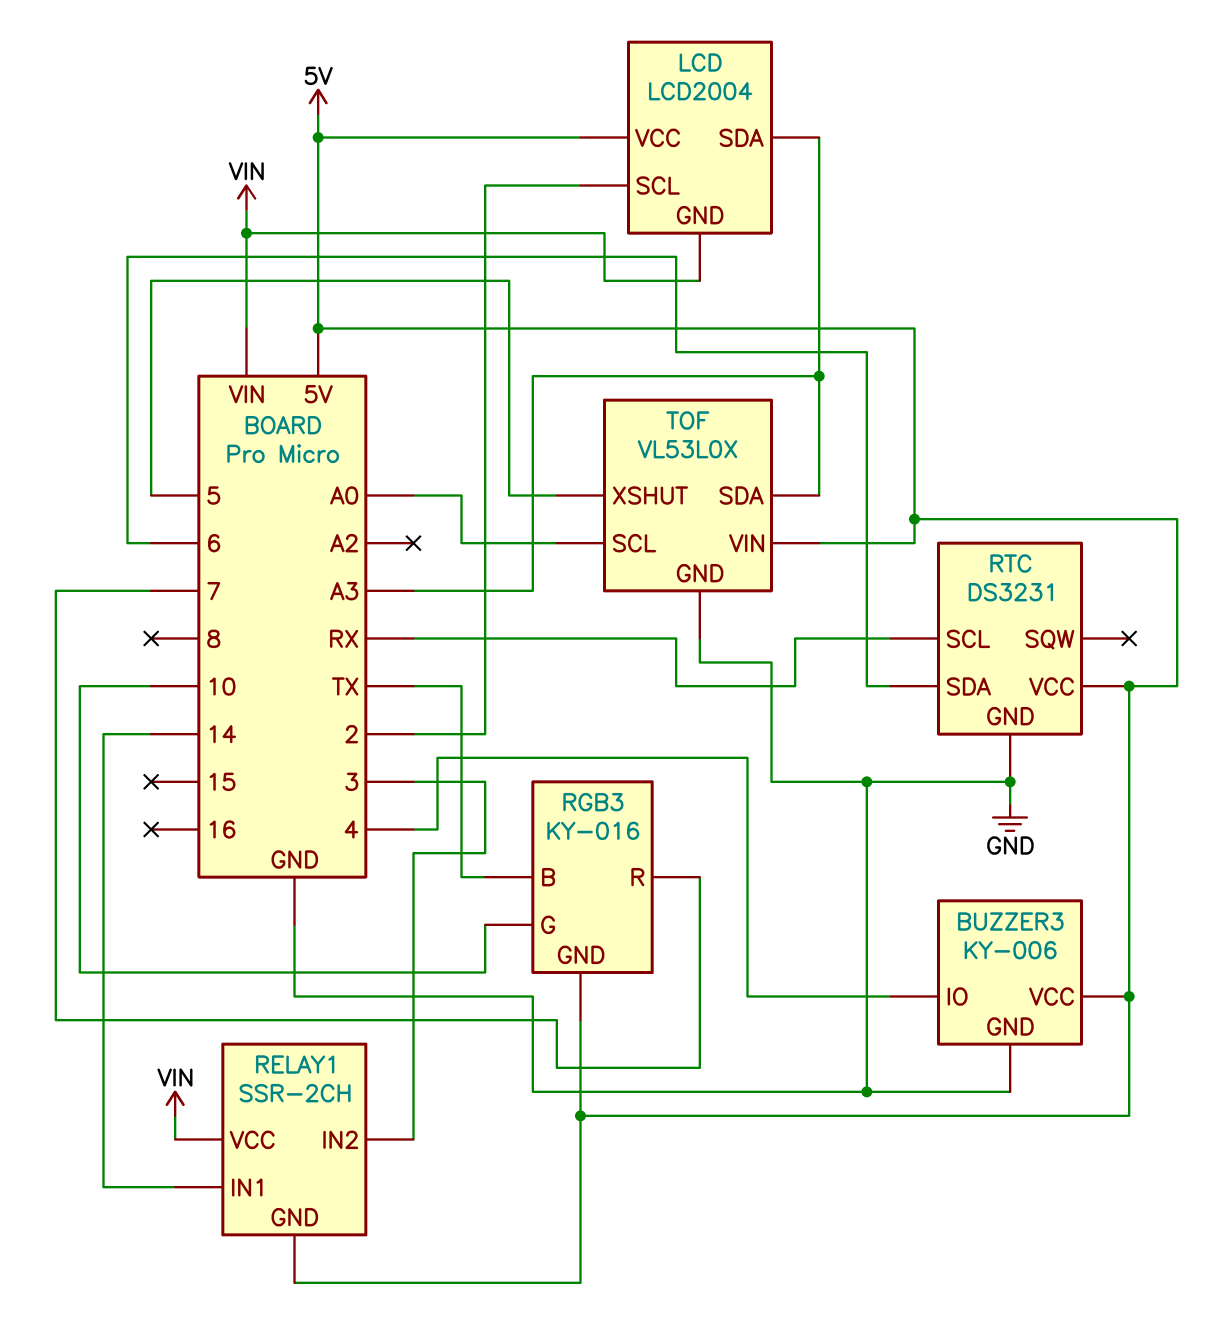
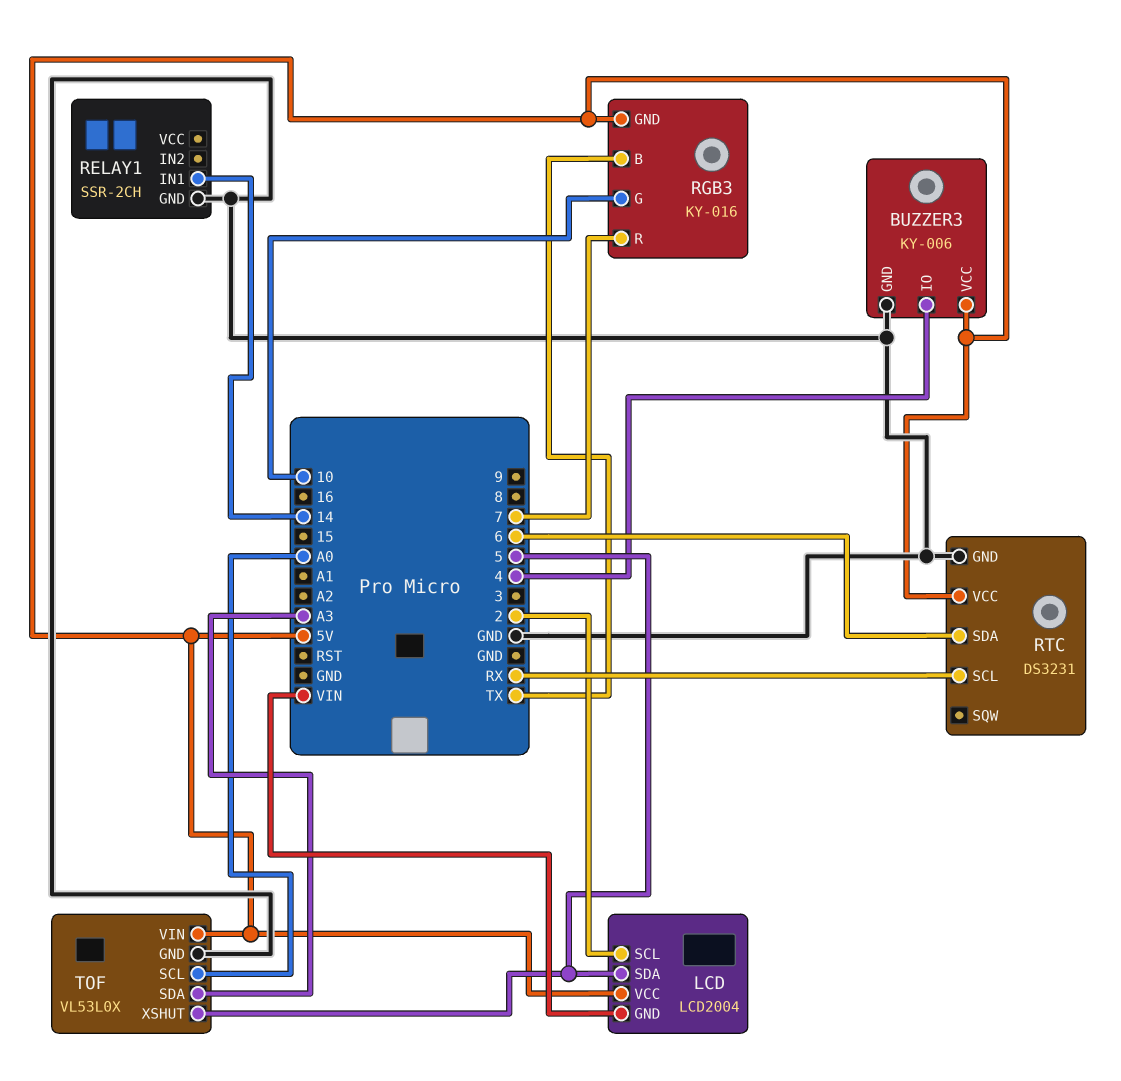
LCD pin SDA: A3 -> 5
RELAY1 pin GND: 5V -> GND
RELAY1 pin IN2: 3 -> none
RELAY1 pin VCC: VIN -> none

